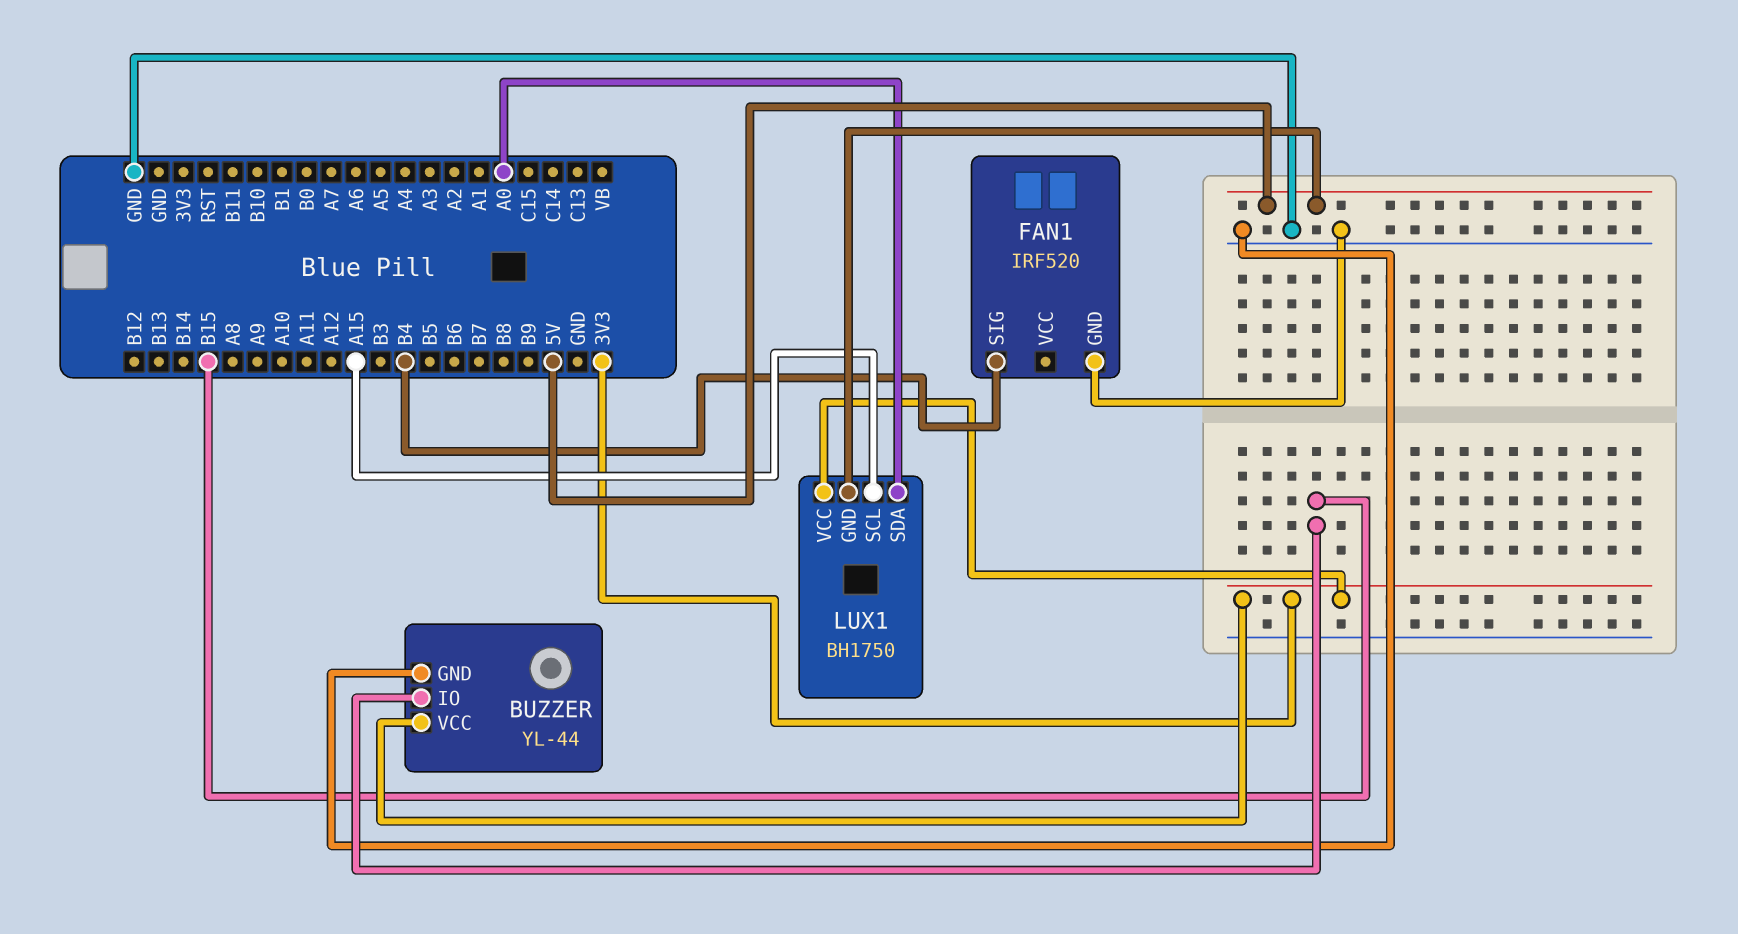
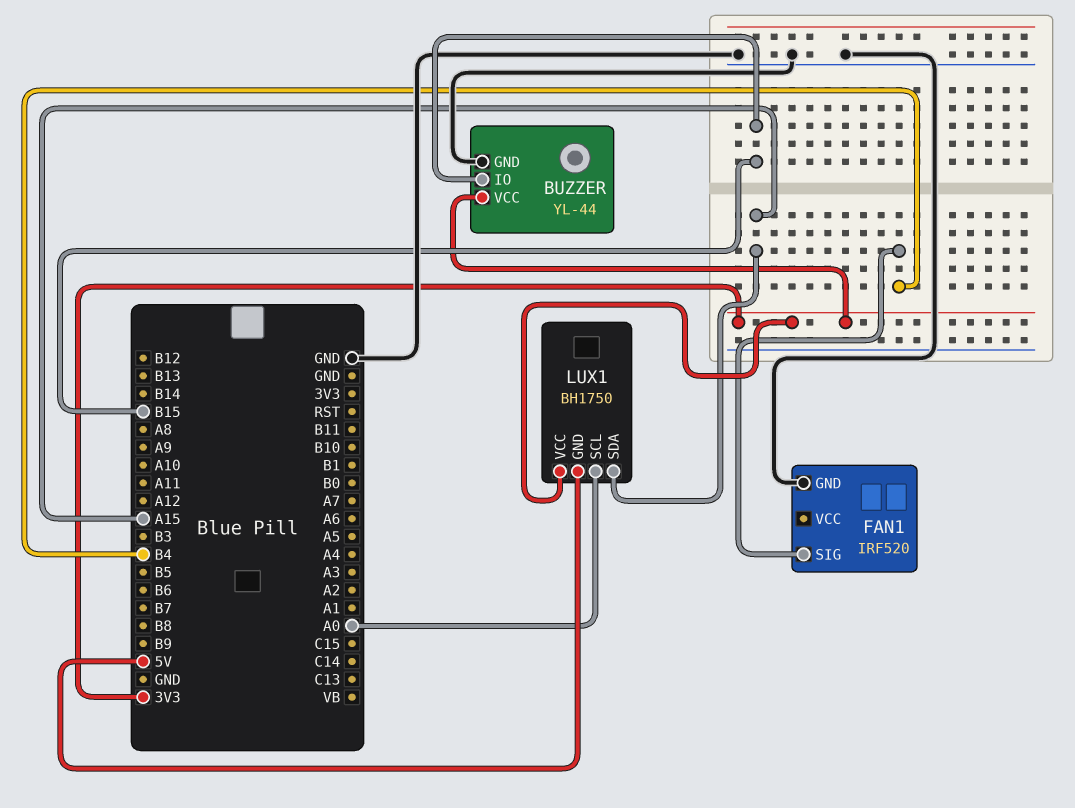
LUX1 pin SCL: A15 -> A0
LUX1 pin SDA: A0 -> A15

